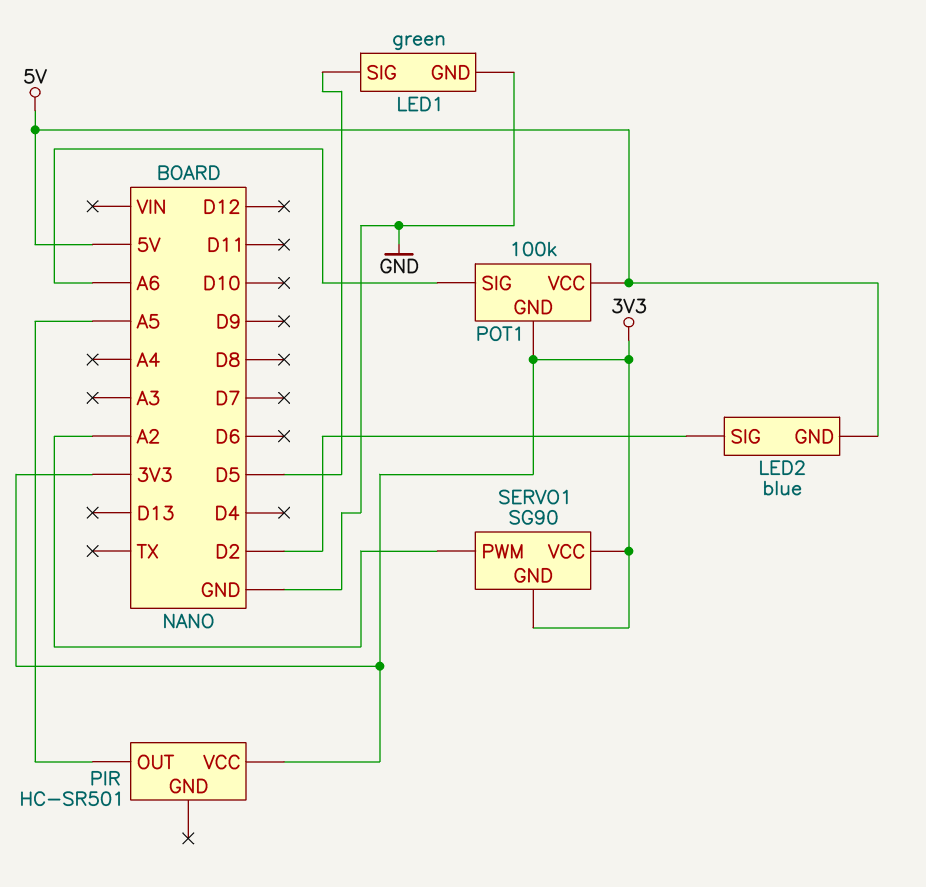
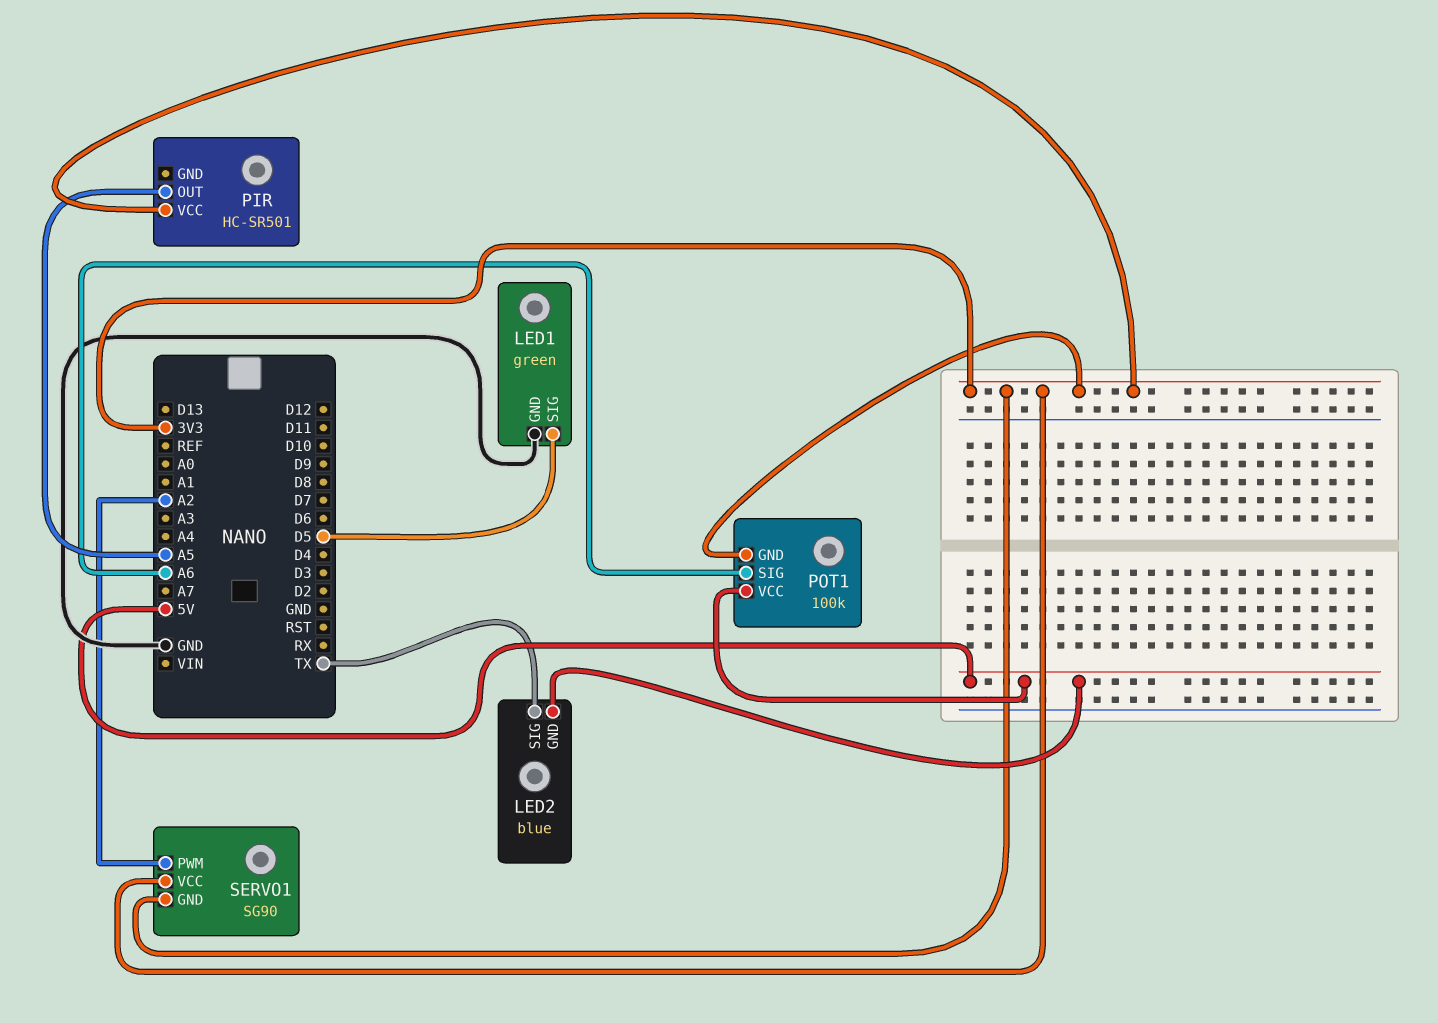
LED2 pin SIG: D2 -> TX

